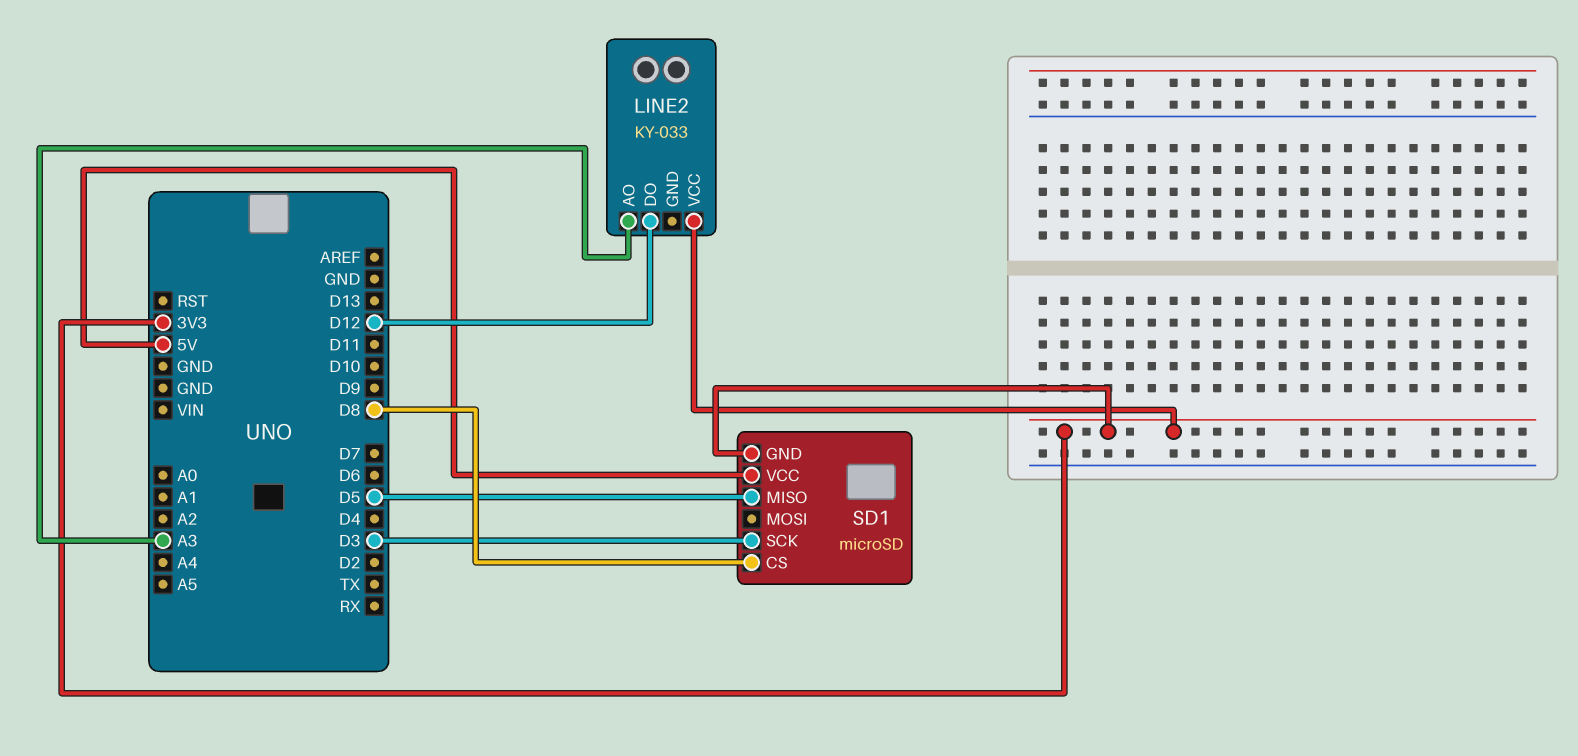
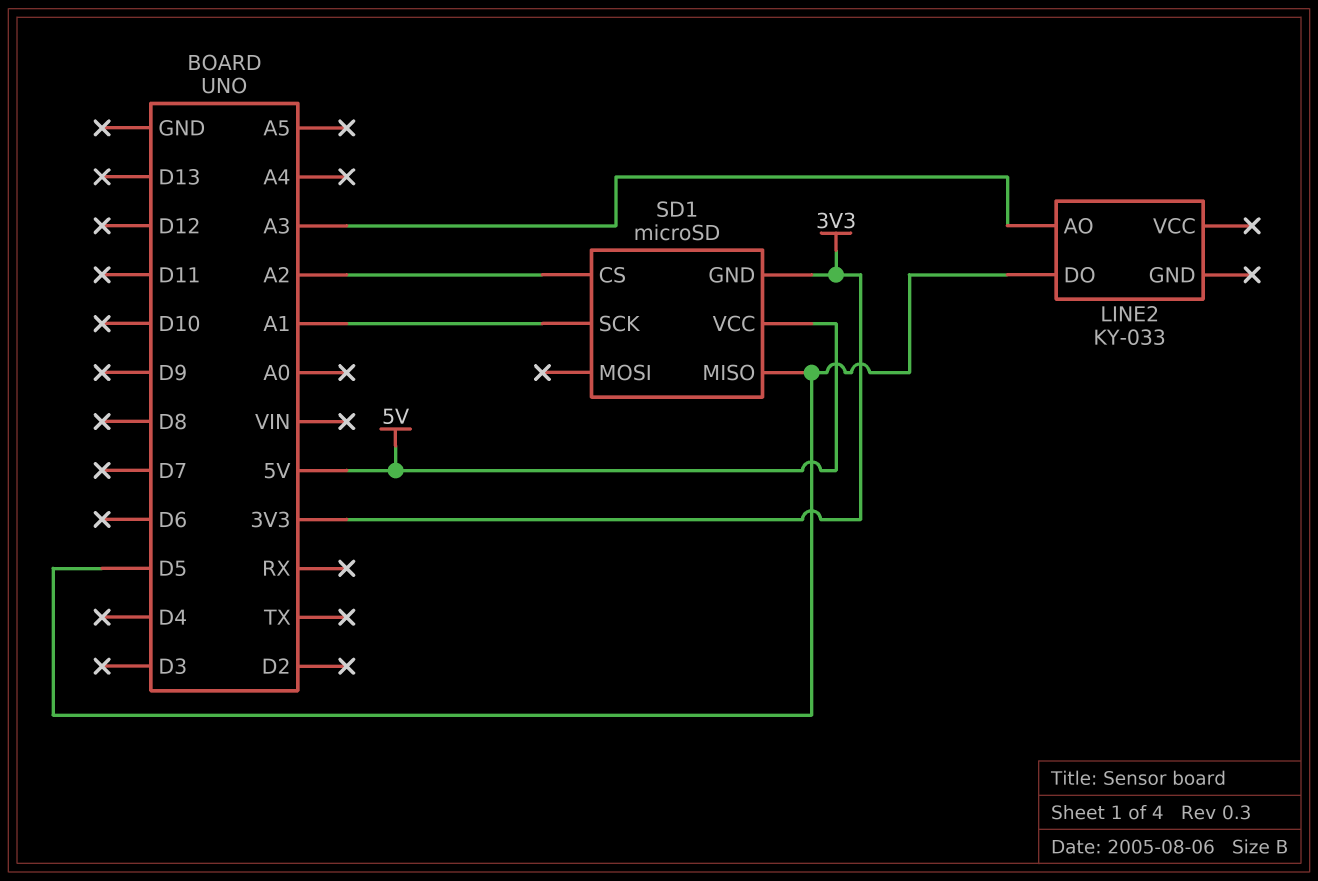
LINE2 pin DO: D12 -> D5
LINE2 pin VCC: 3V3 -> none
SD1 pin CS: D8 -> A2
SD1 pin SCK: D3 -> A1

